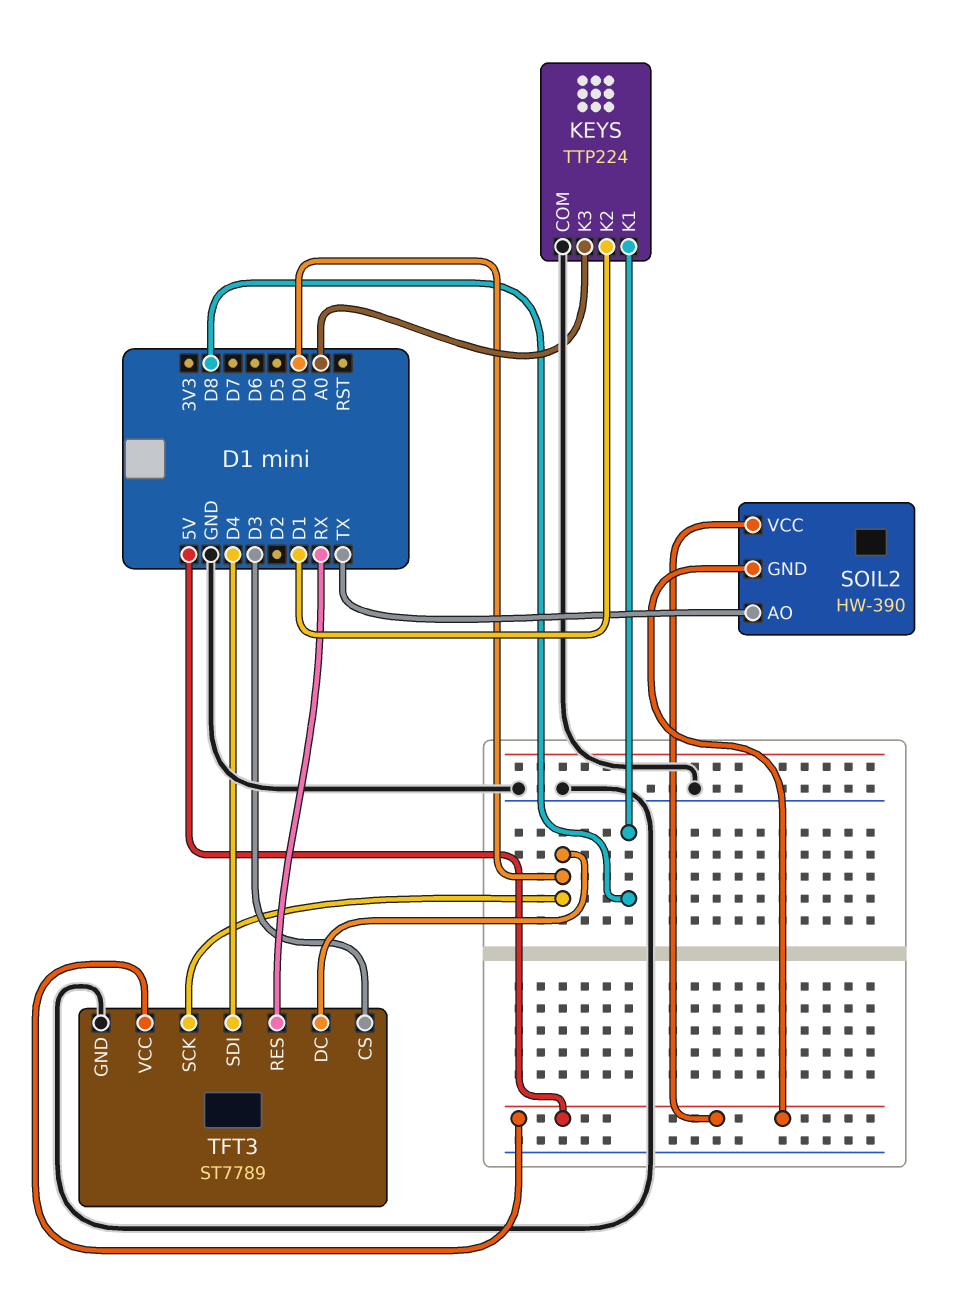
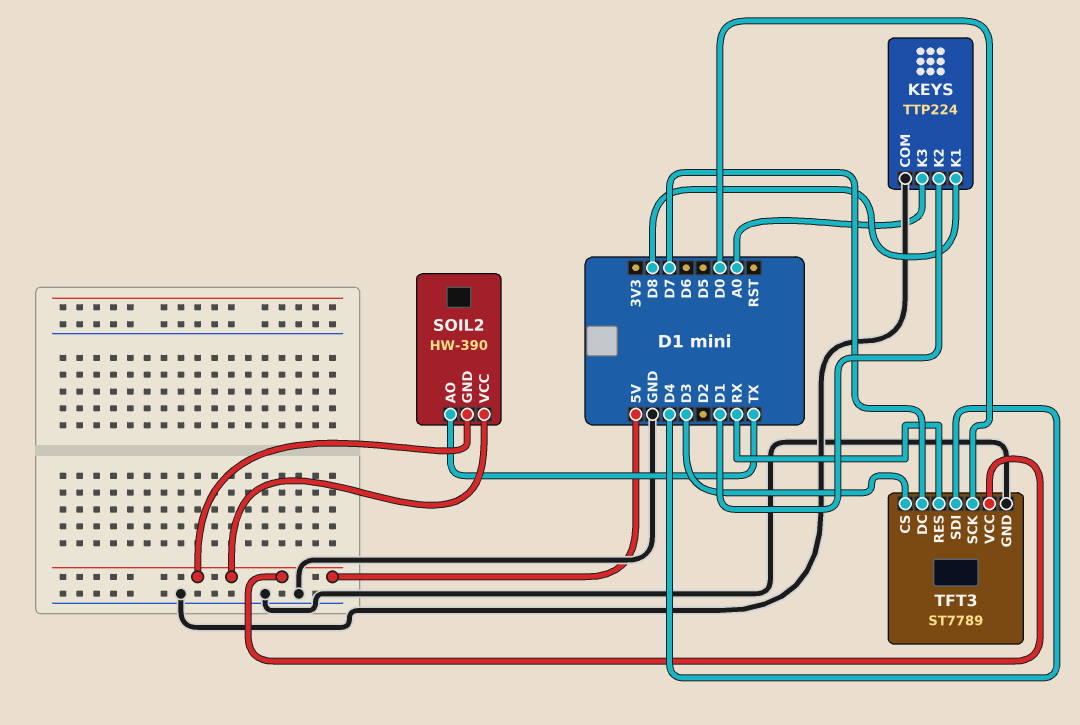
TFT3 pin DC: D0 -> D7

